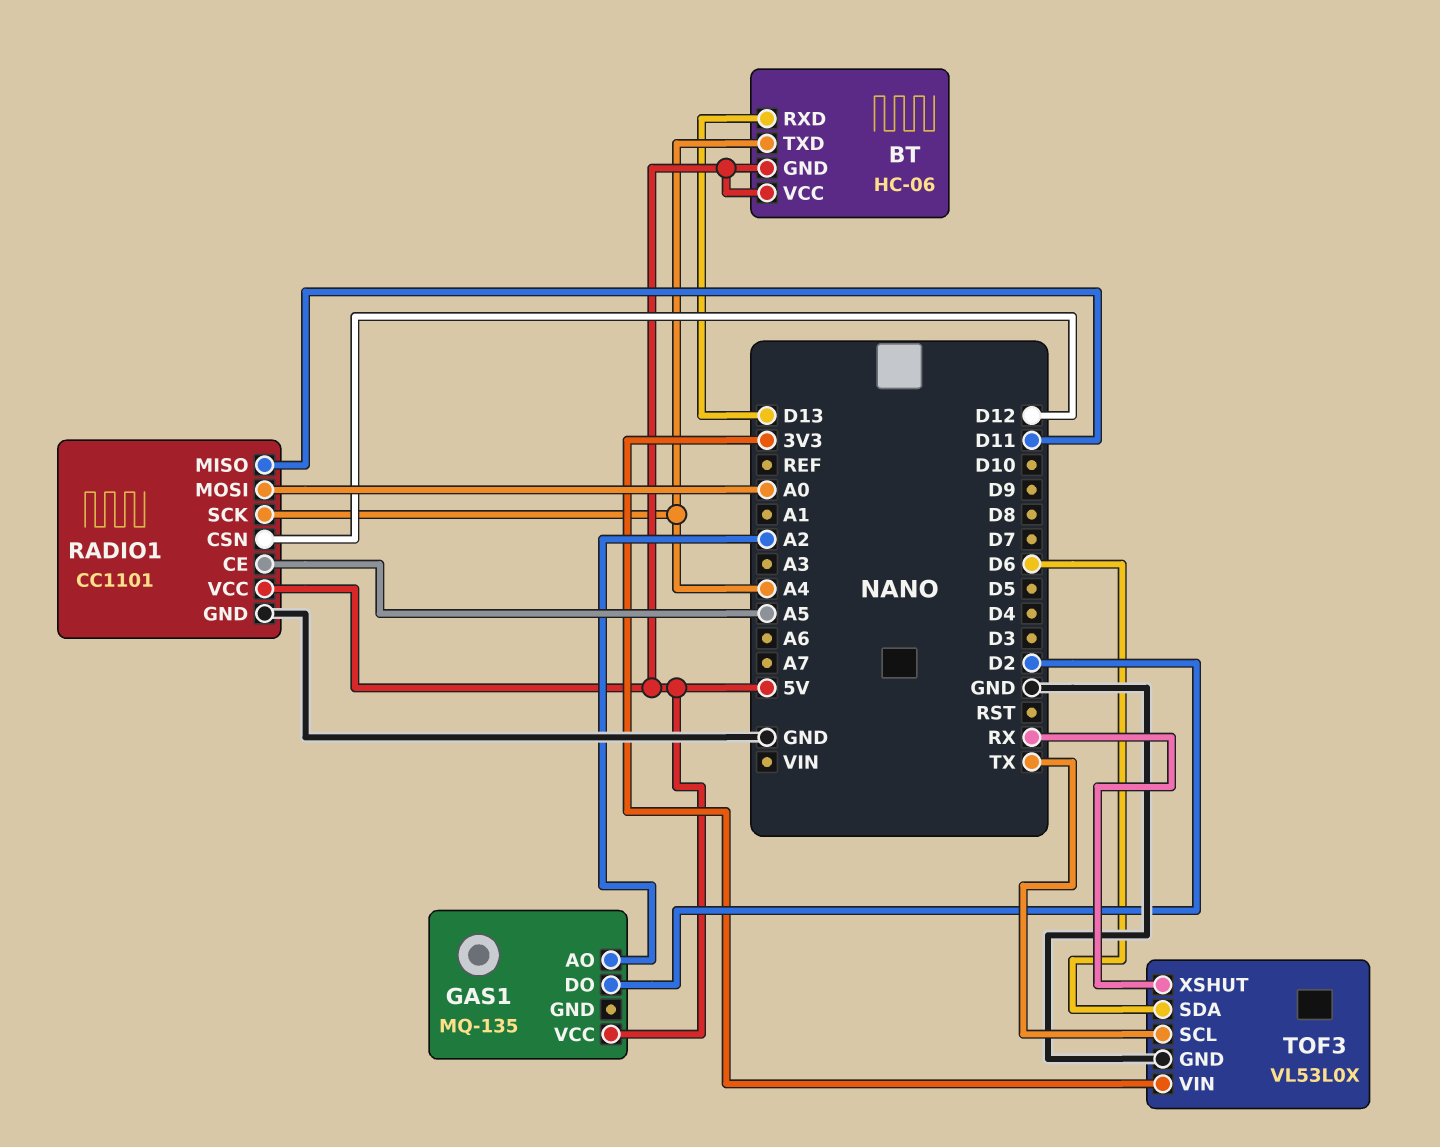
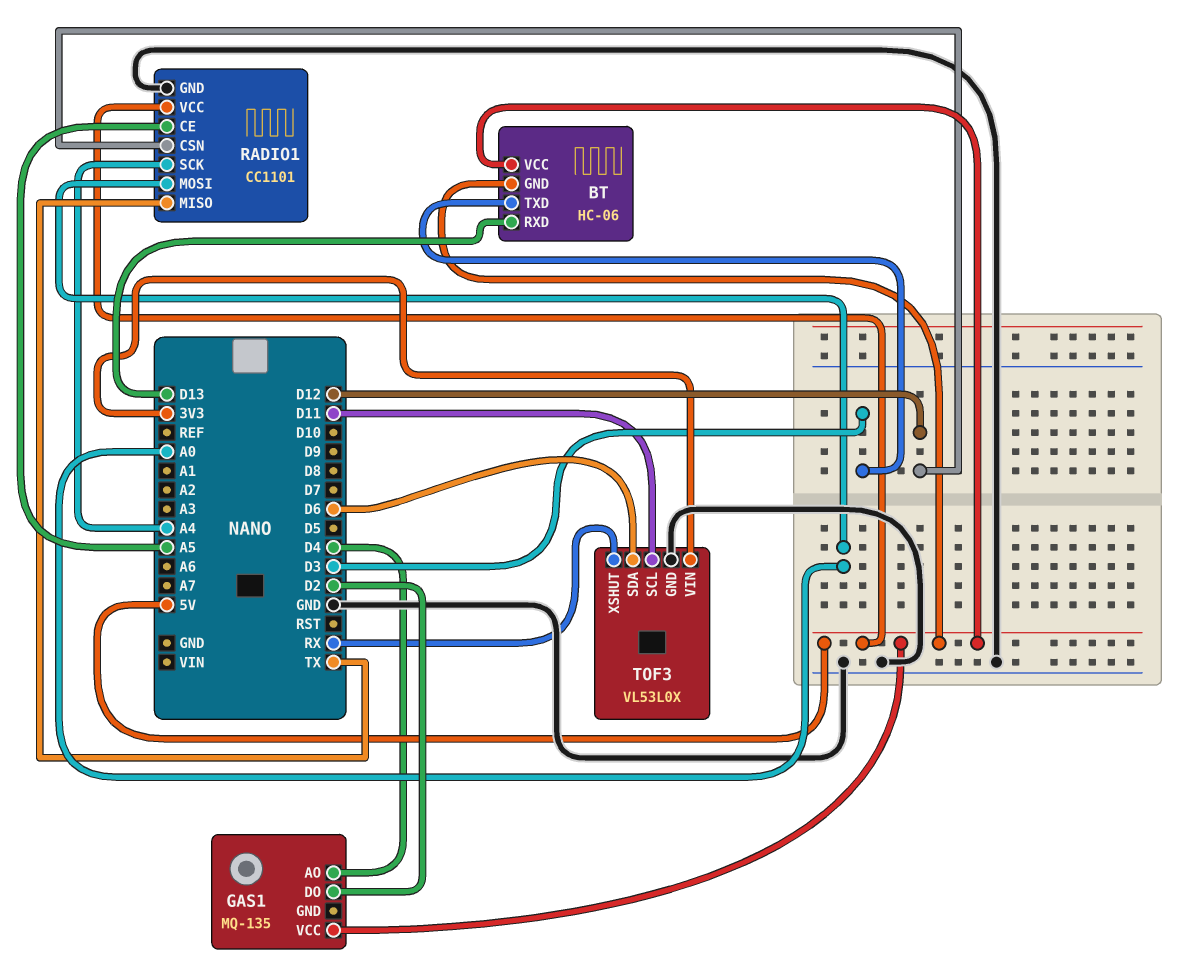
BT pin TXD: A4 -> D3
GAS1 pin AO: A2 -> D4
RADIO1 pin MISO: D11 -> TX
TOF3 pin SCL: TX -> D11

